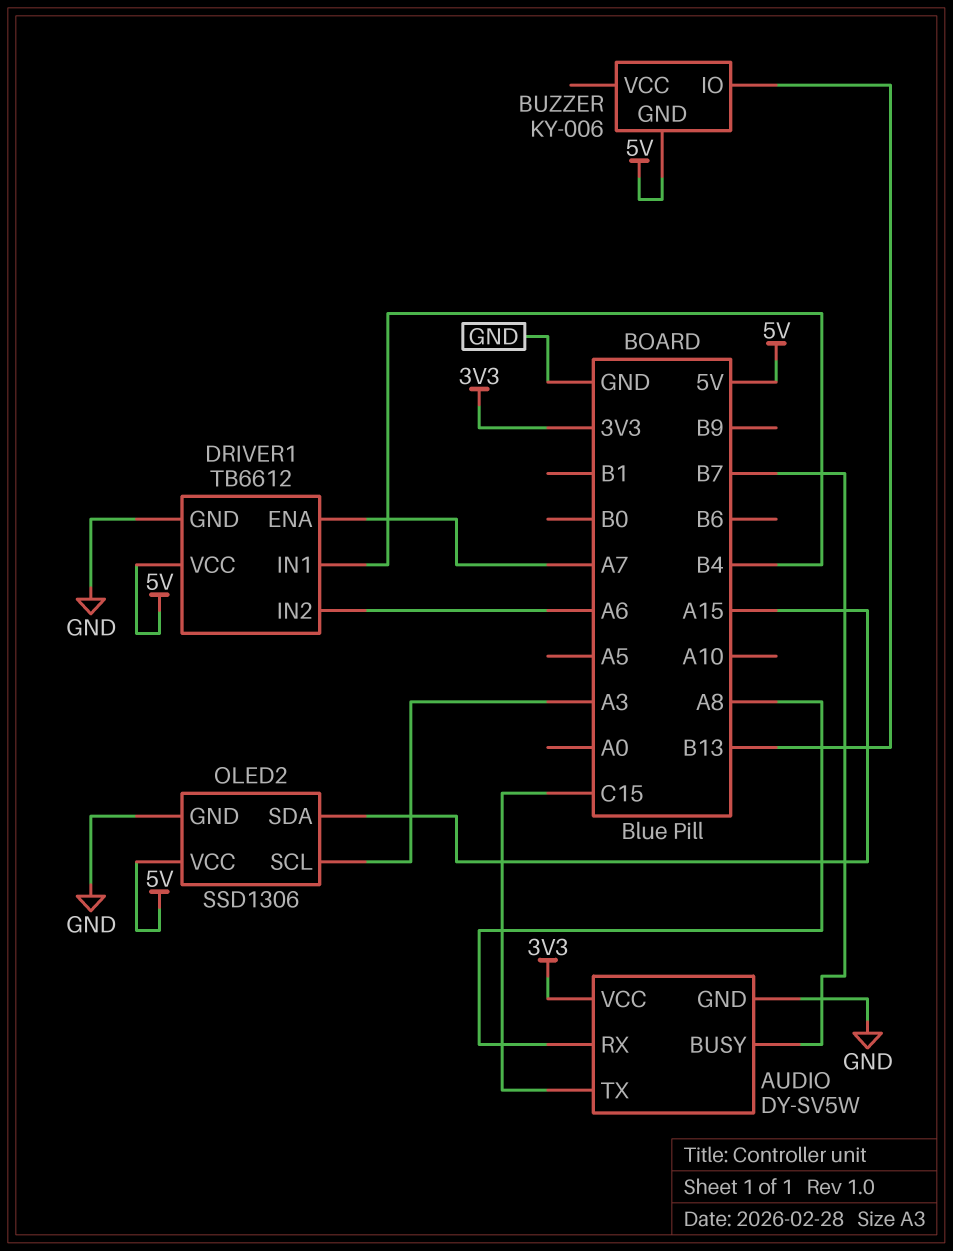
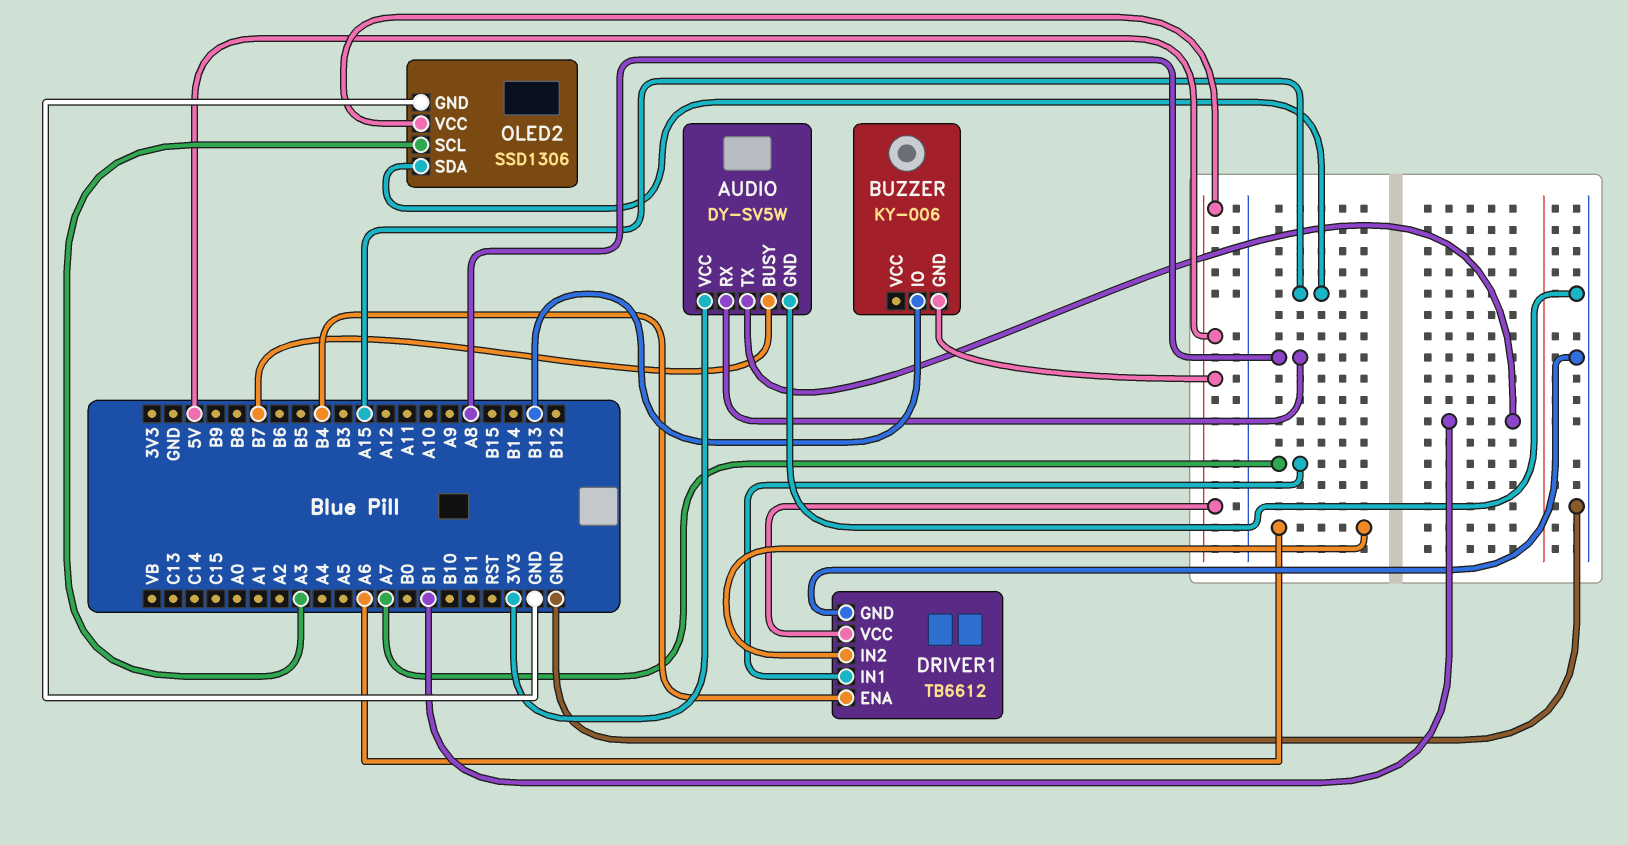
AUDIO pin TX: C15 -> B1
DRIVER1 pin ENA: A7 -> B4
DRIVER1 pin IN1: B4 -> A7

